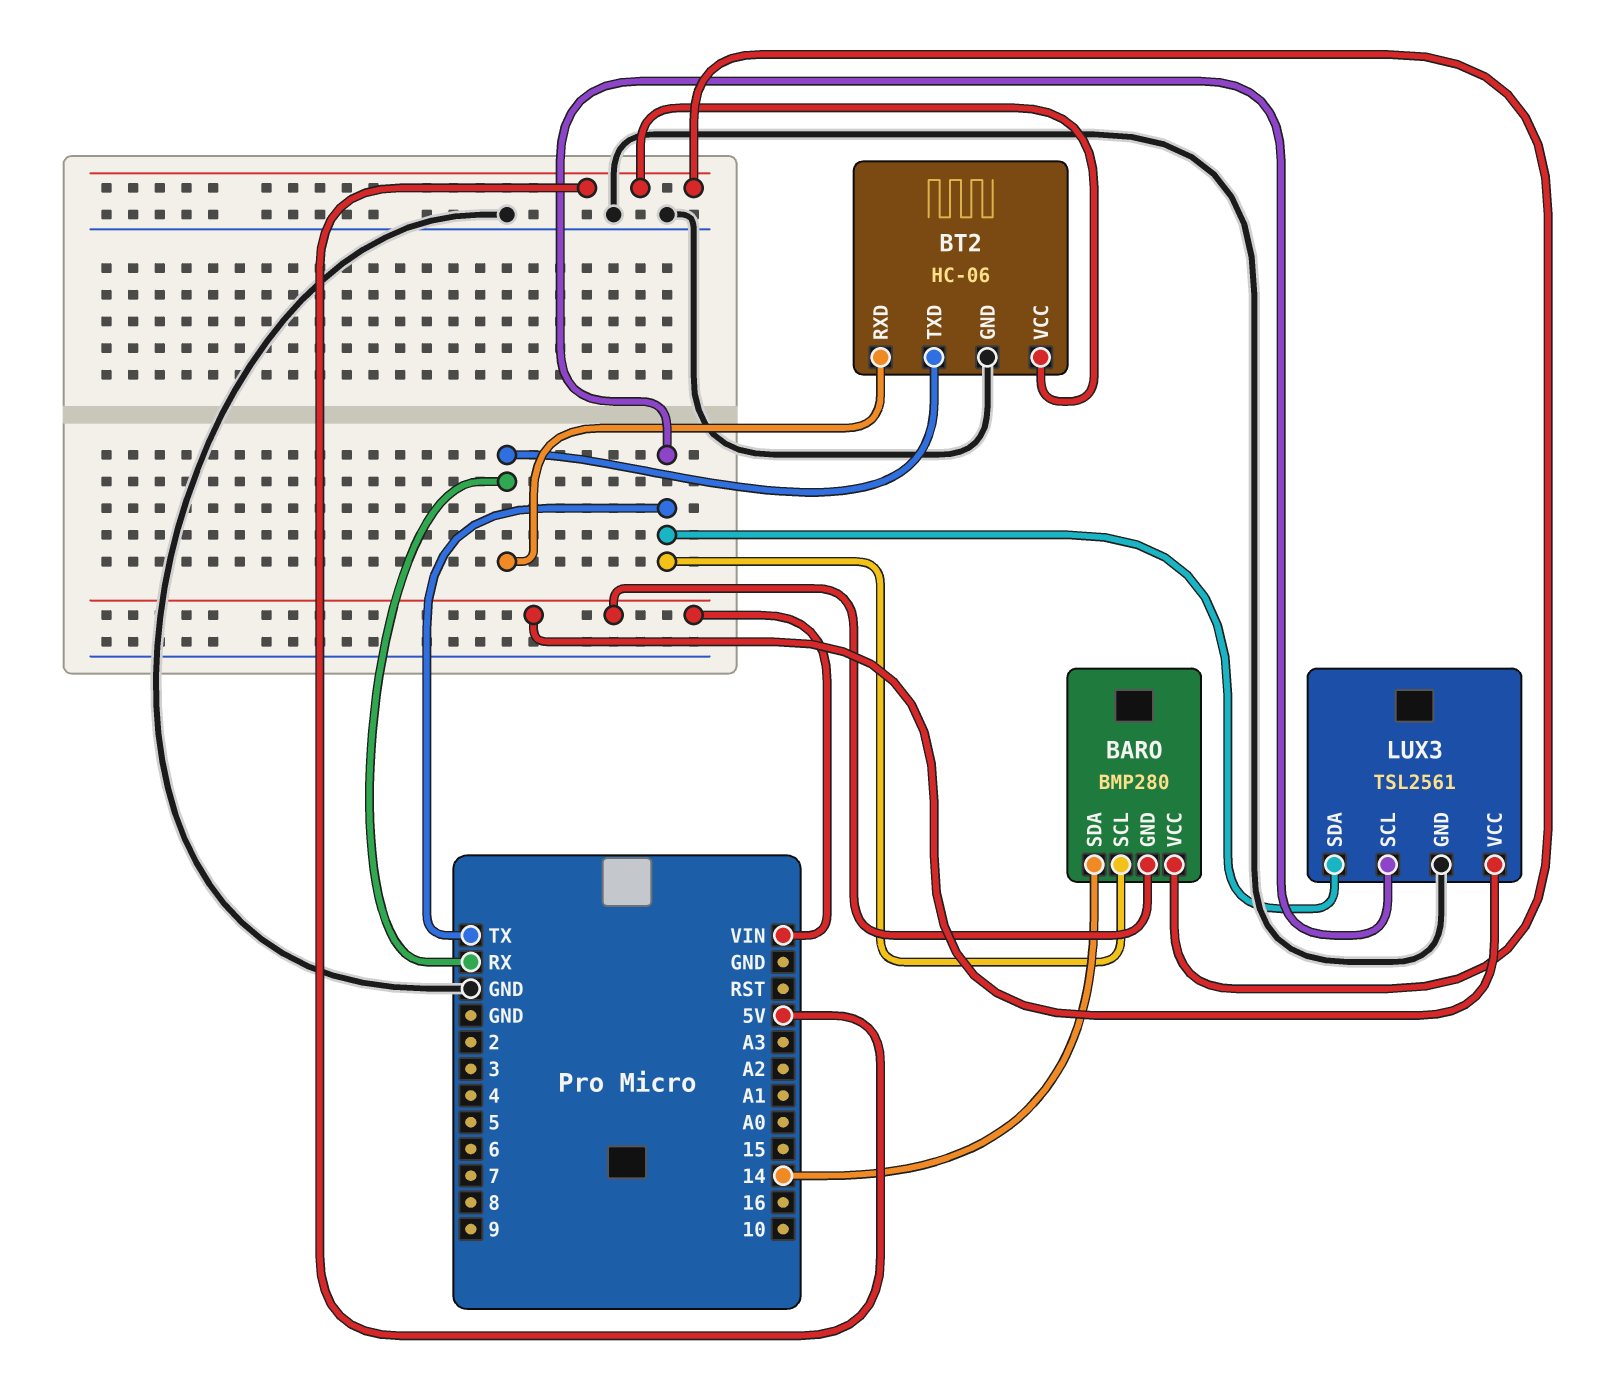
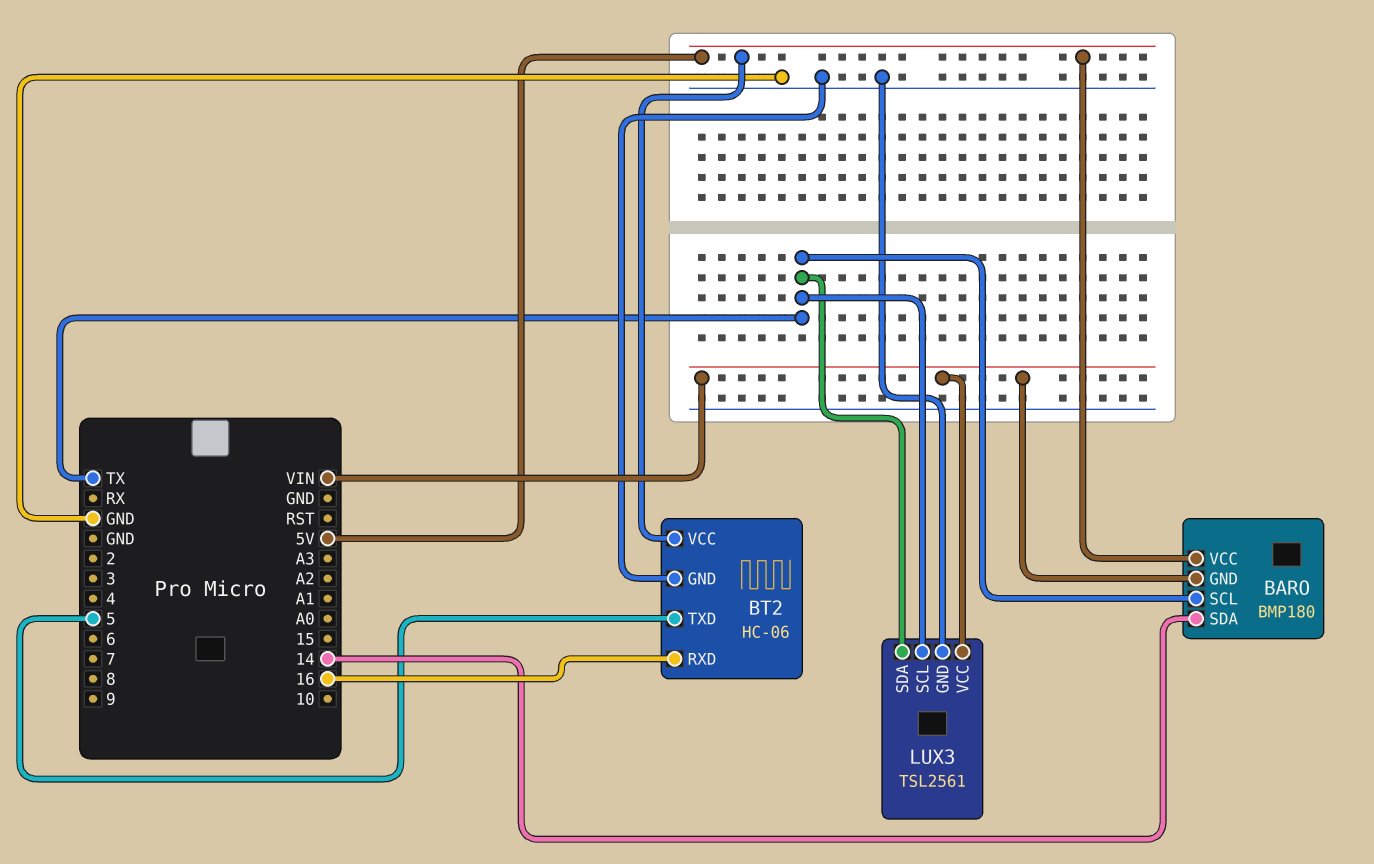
BARO: BMP280 -> BMP180
BT2 pin RXD: RX -> 16
BT2 pin TXD: RX -> 5

